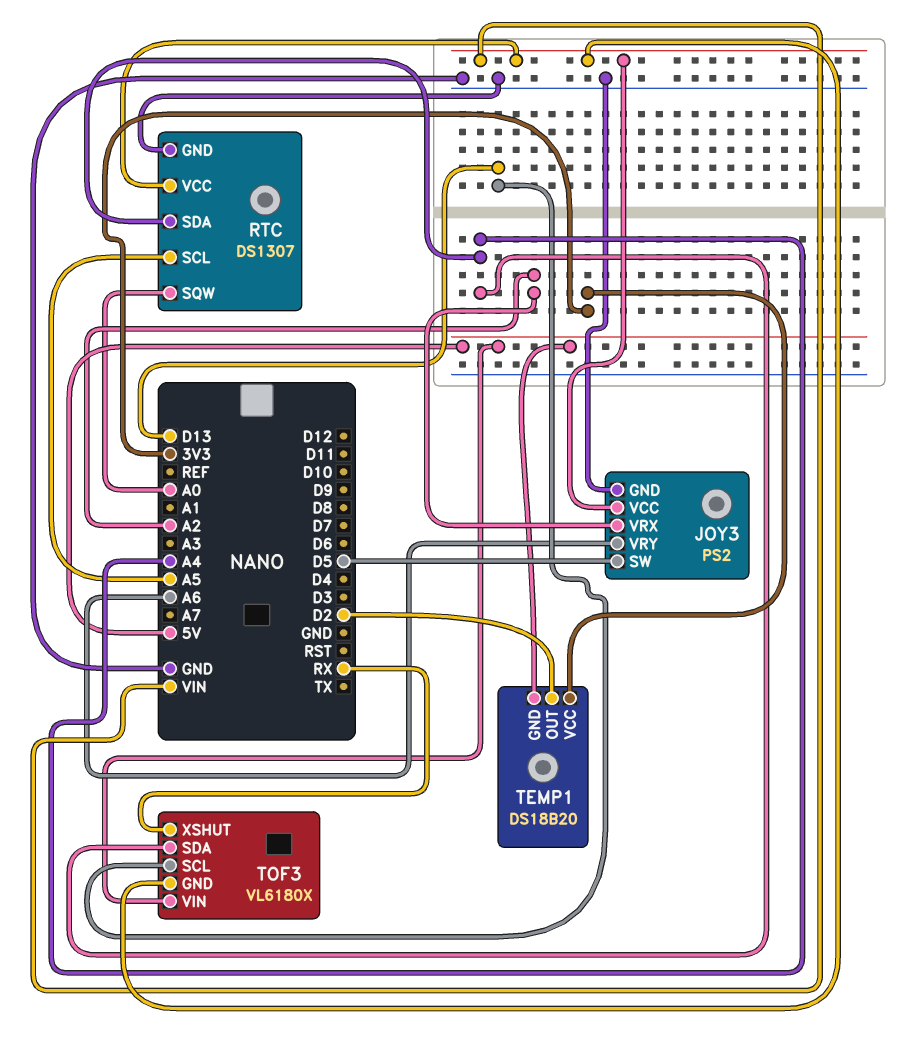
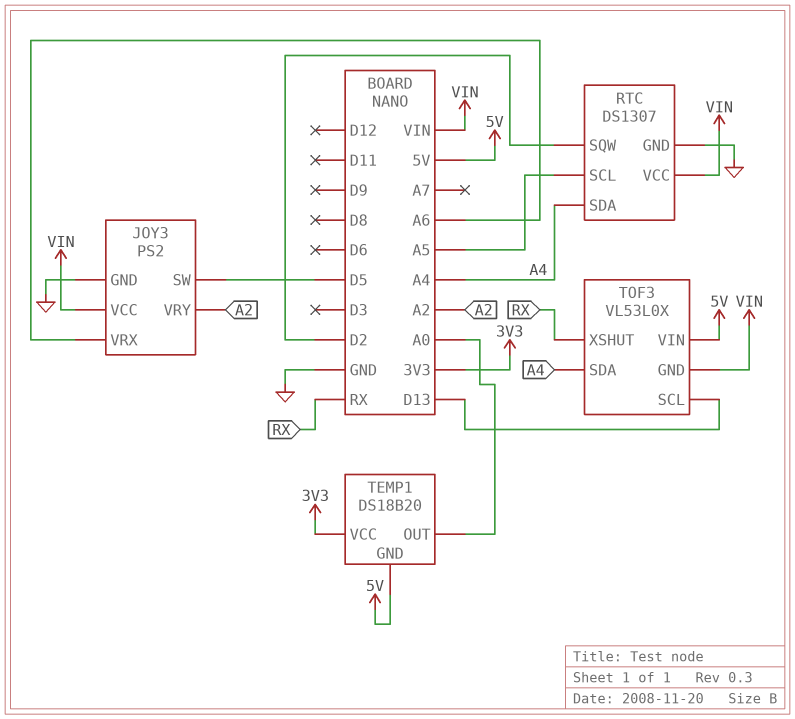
JOY3 pin VRX: A2 -> A6
JOY3 pin VRY: A6 -> A2
RTC pin SQW: A0 -> D2
TEMP1 pin OUT: D2 -> A0
TOF3: VL6180X -> VL53L0X

